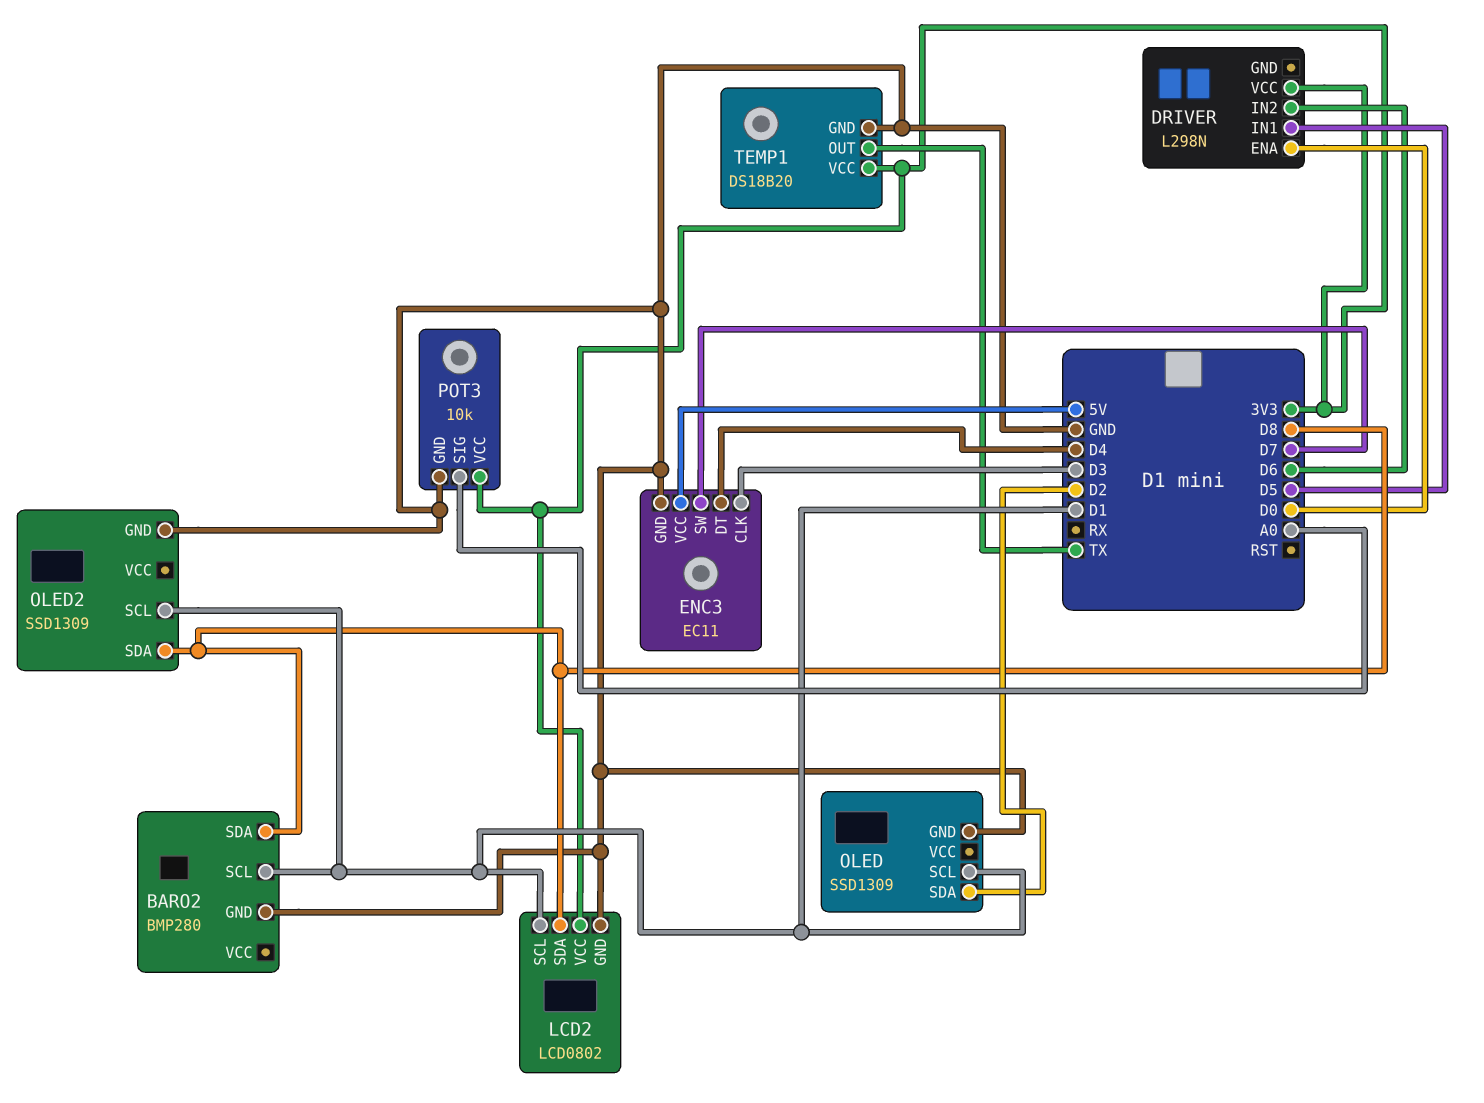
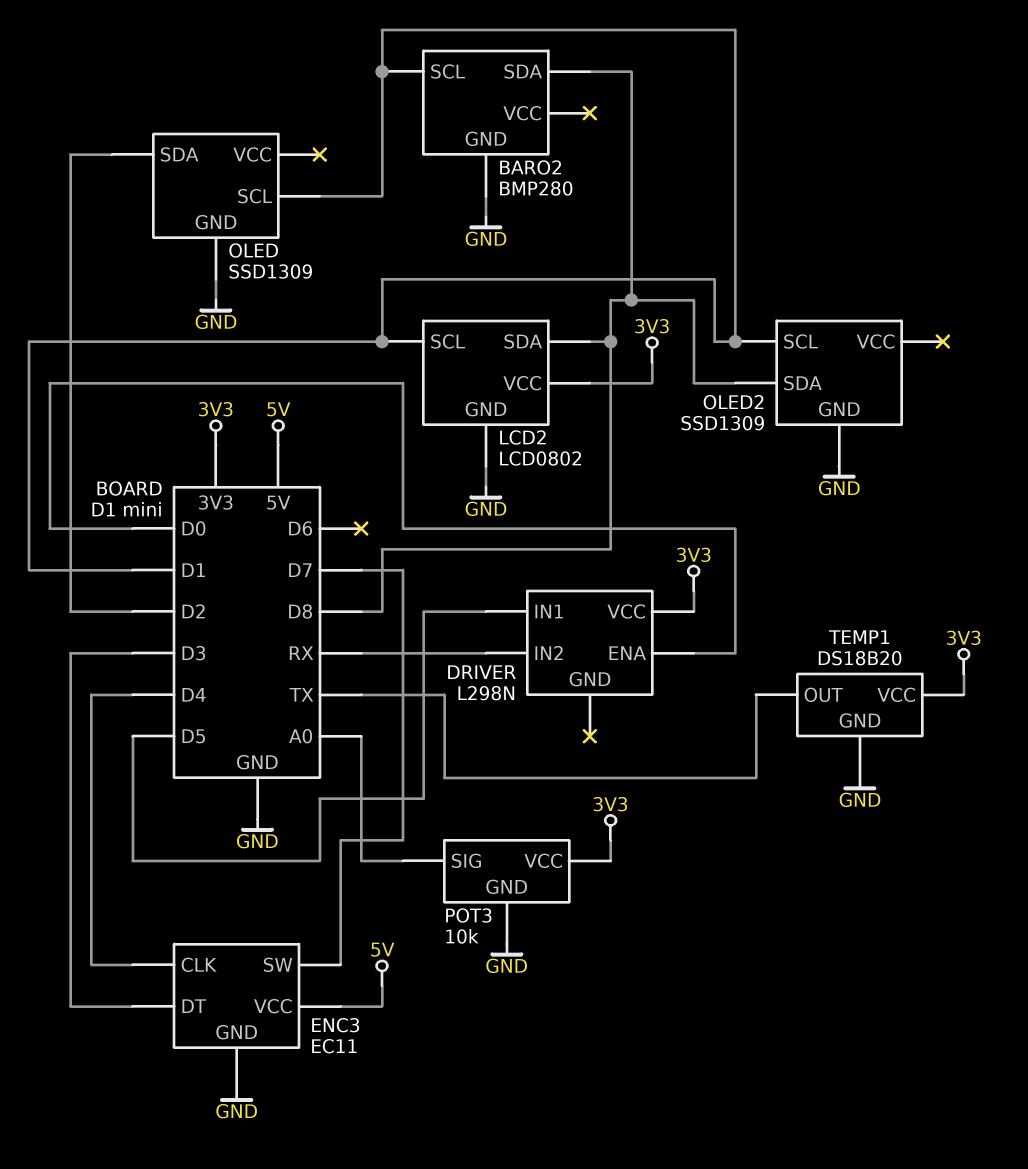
DRIVER pin IN2: D6 -> RX
ENC3 pin CLK: D3 -> D4
ENC3 pin DT: D4 -> D3

